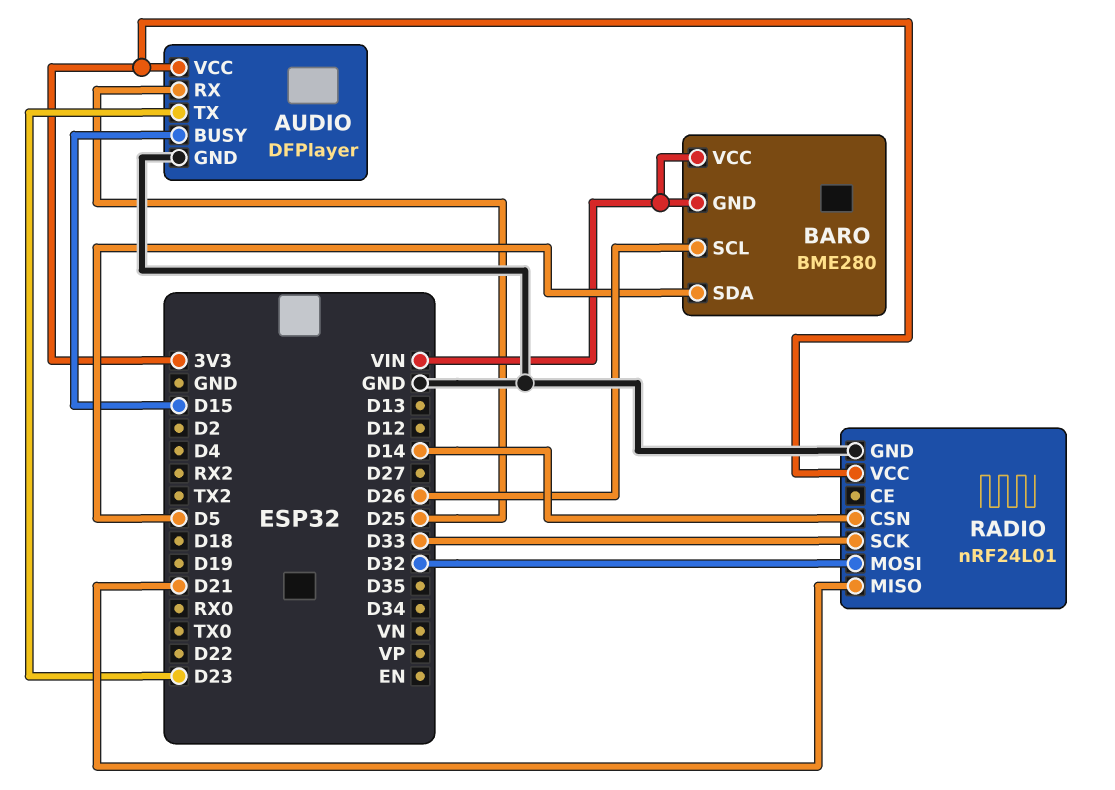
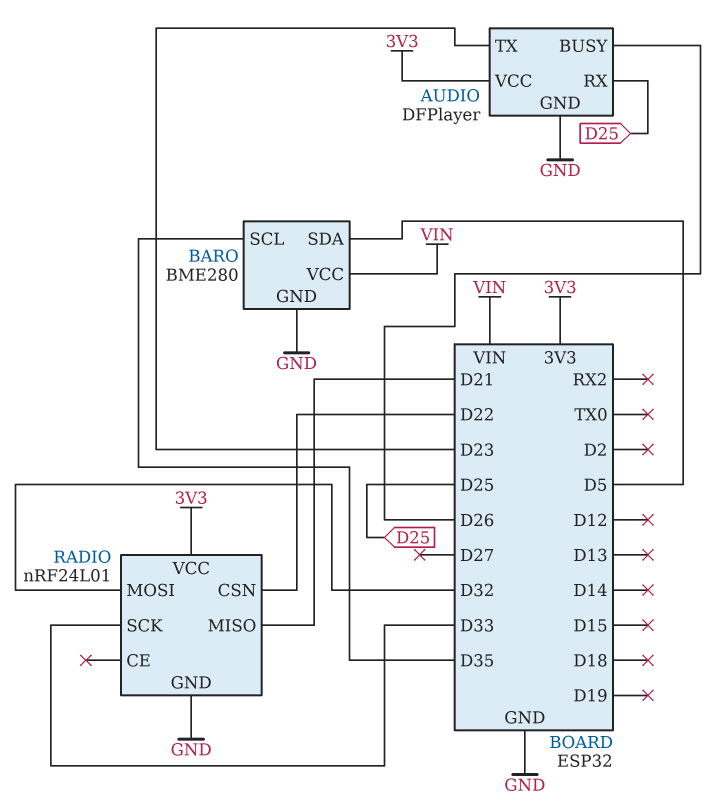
AUDIO pin BUSY: D15 -> D26
BARO pin GND: VIN -> GND
BARO pin SCL: D26 -> D35
RADIO pin CSN: D14 -> D22

